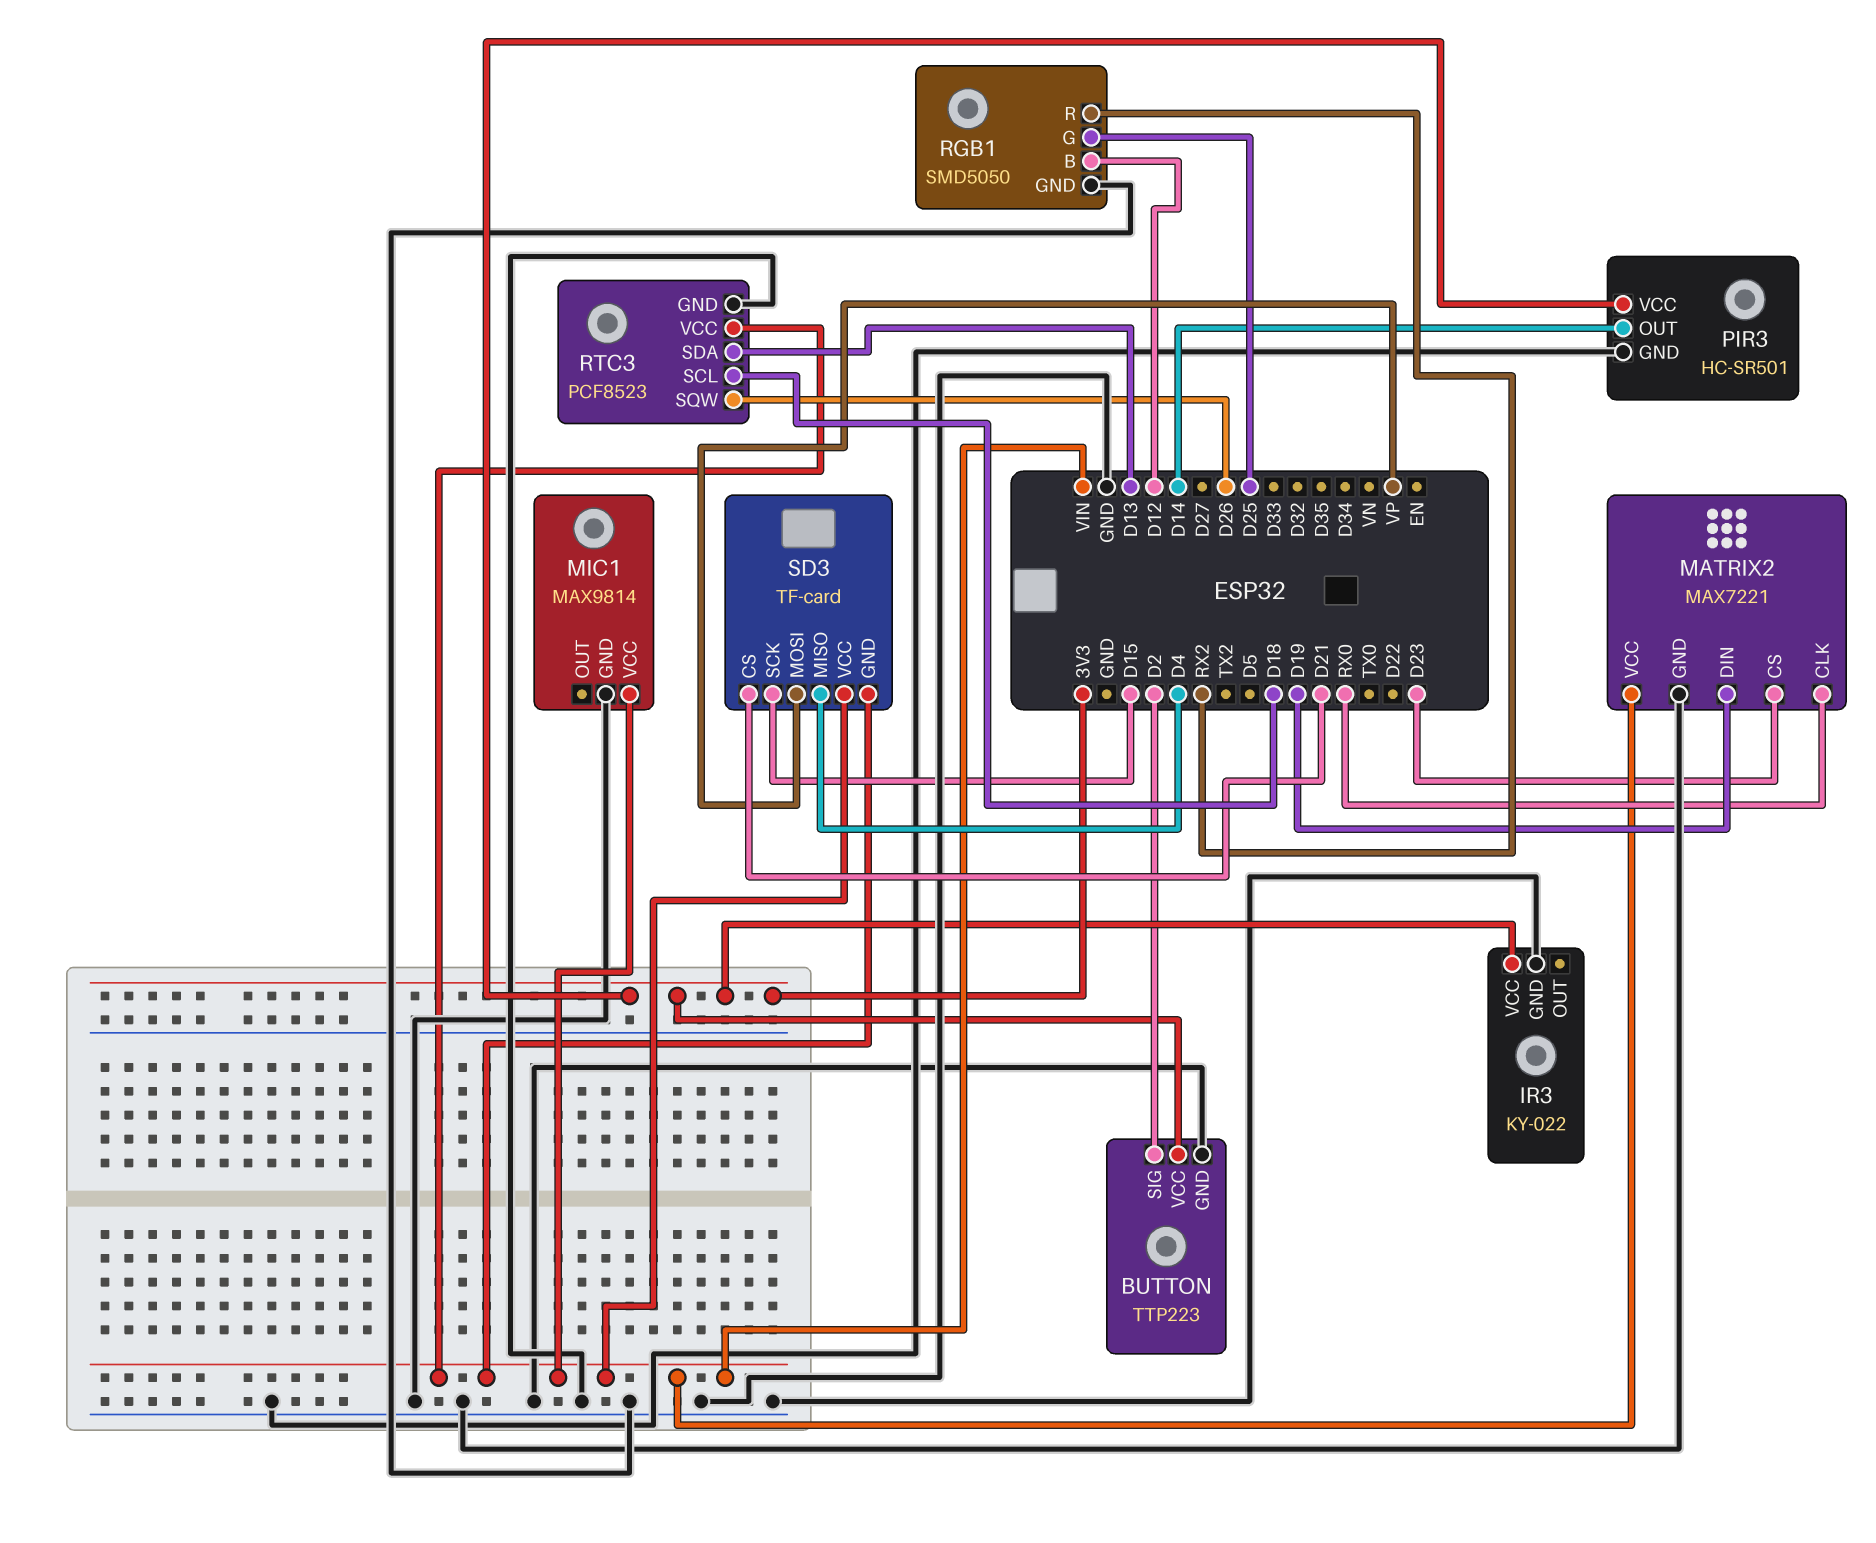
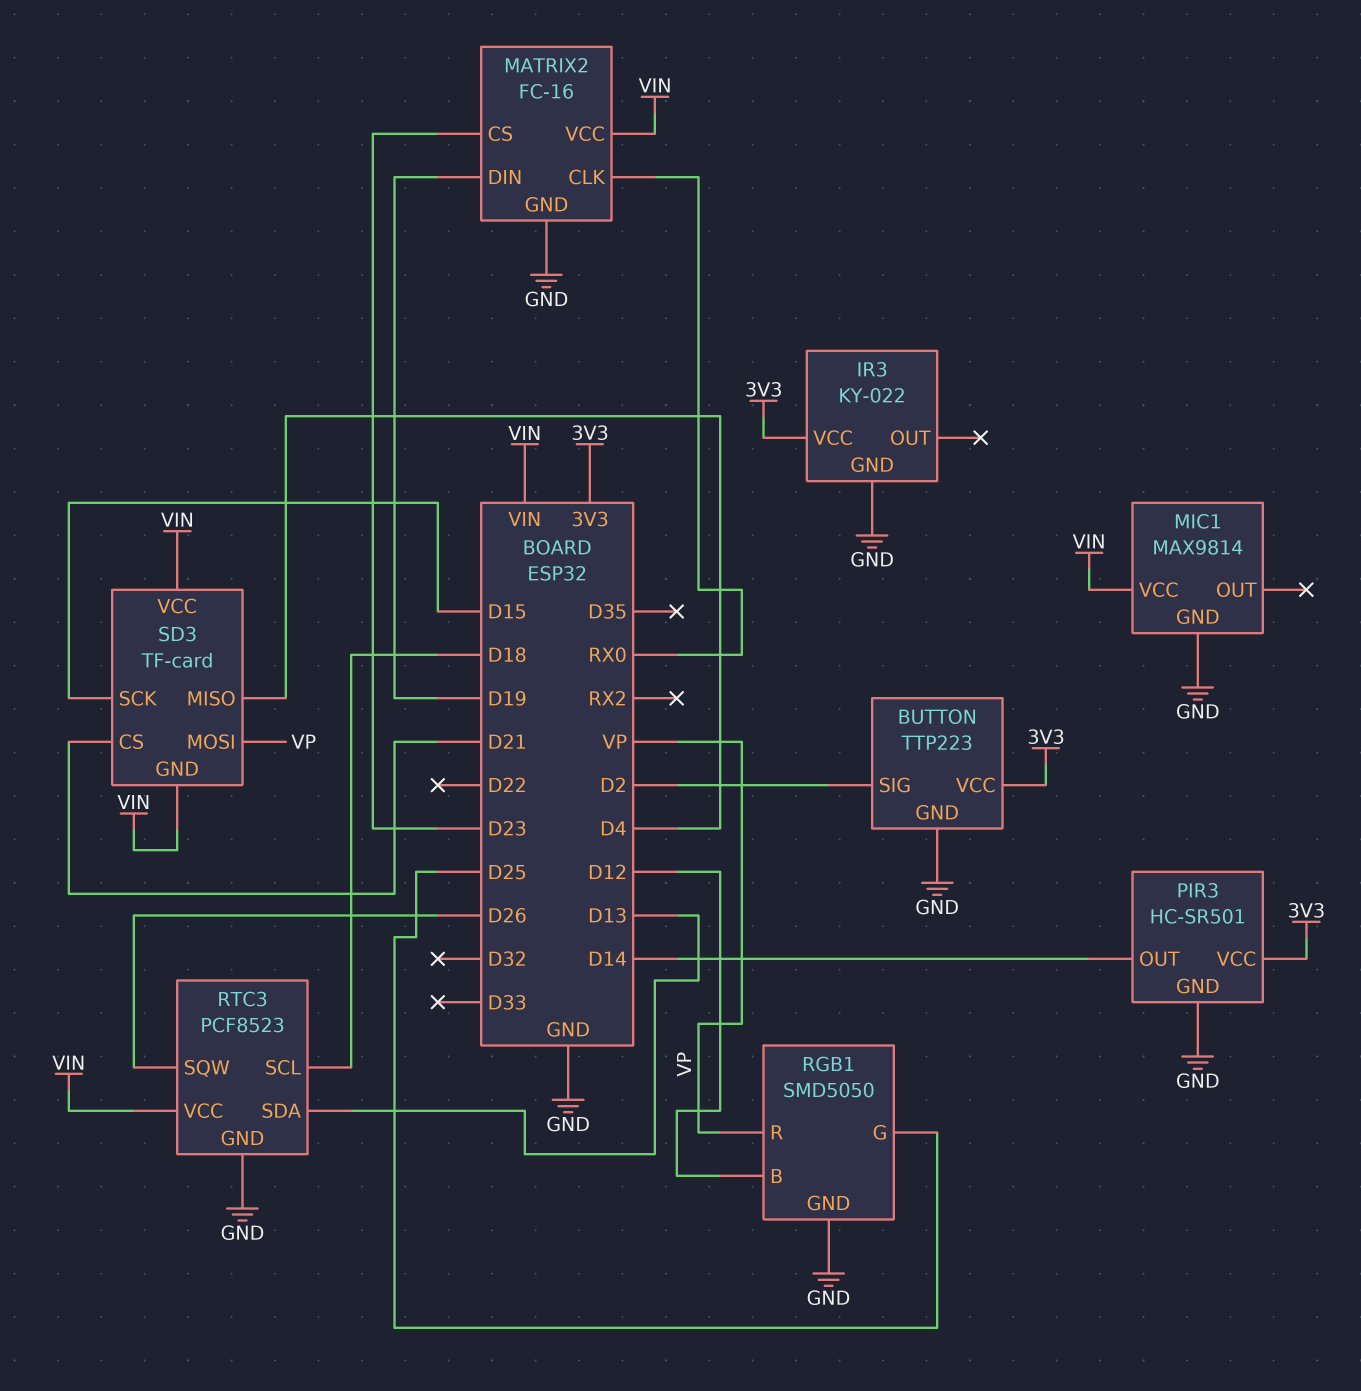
MATRIX2: MAX7221 -> FC-16
RGB1 pin R: RX2 -> VP

